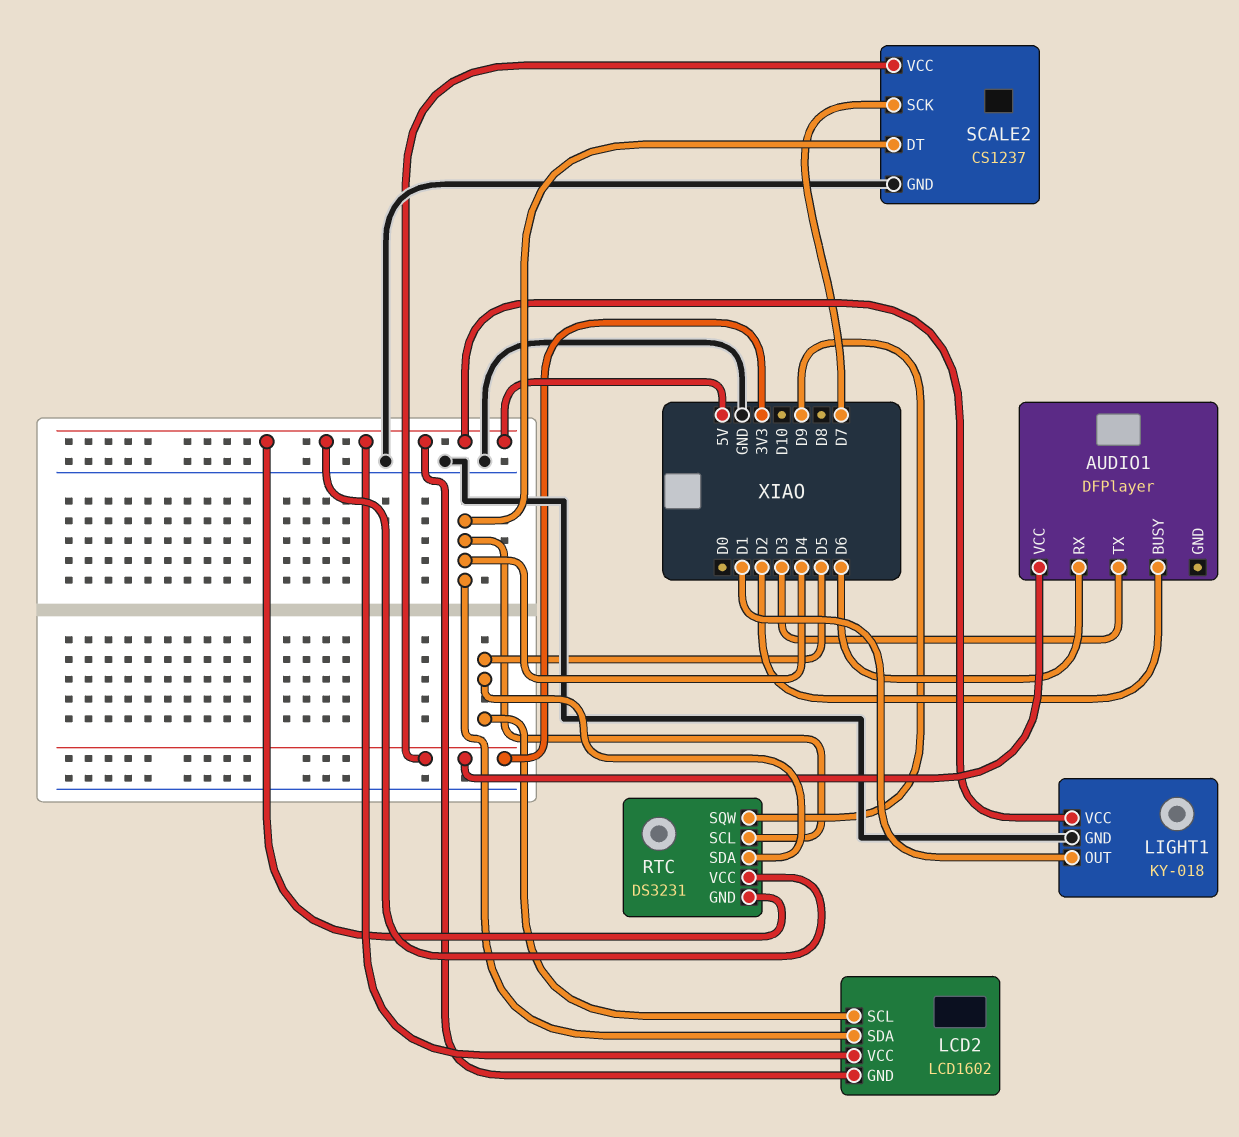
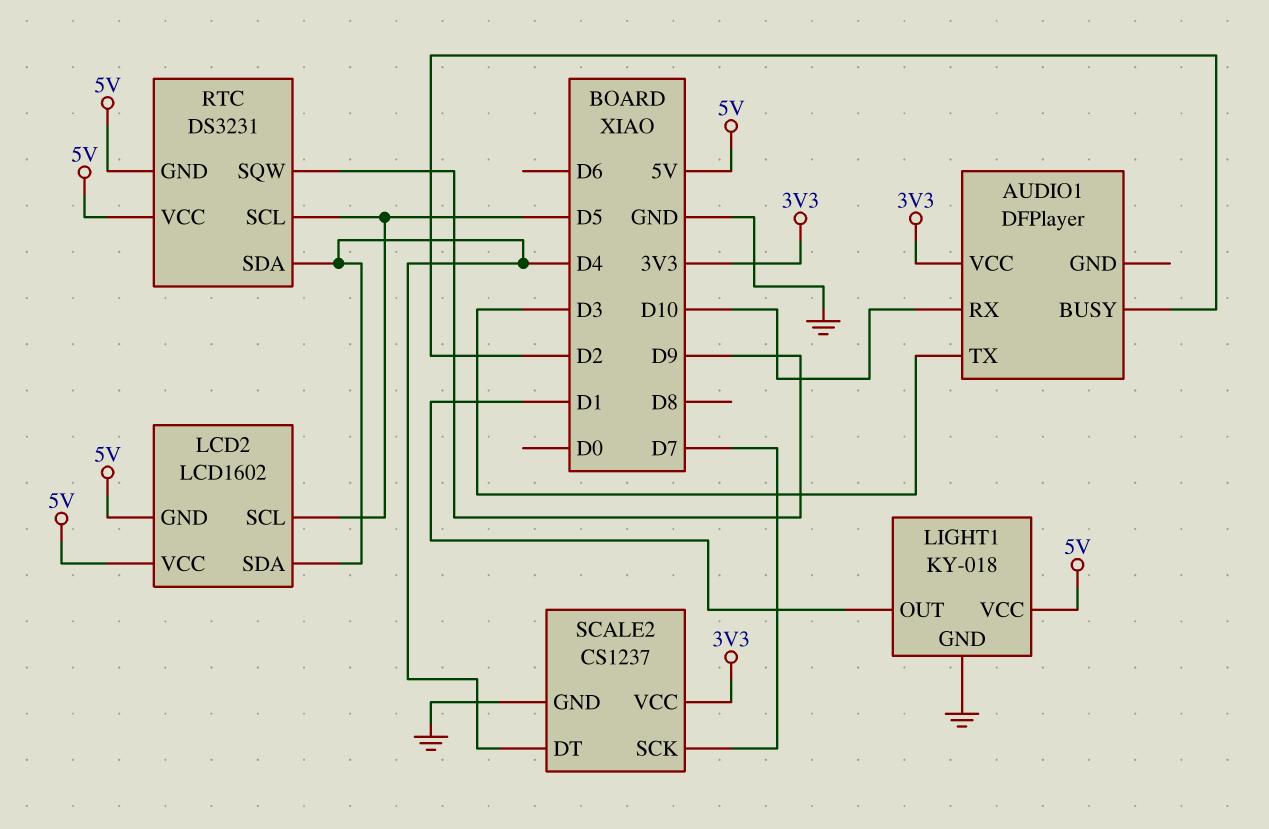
AUDIO1 pin RX: D6 -> D10
RTC pin SCL: D4 -> D5
RTC pin SDA: D5 -> D4

